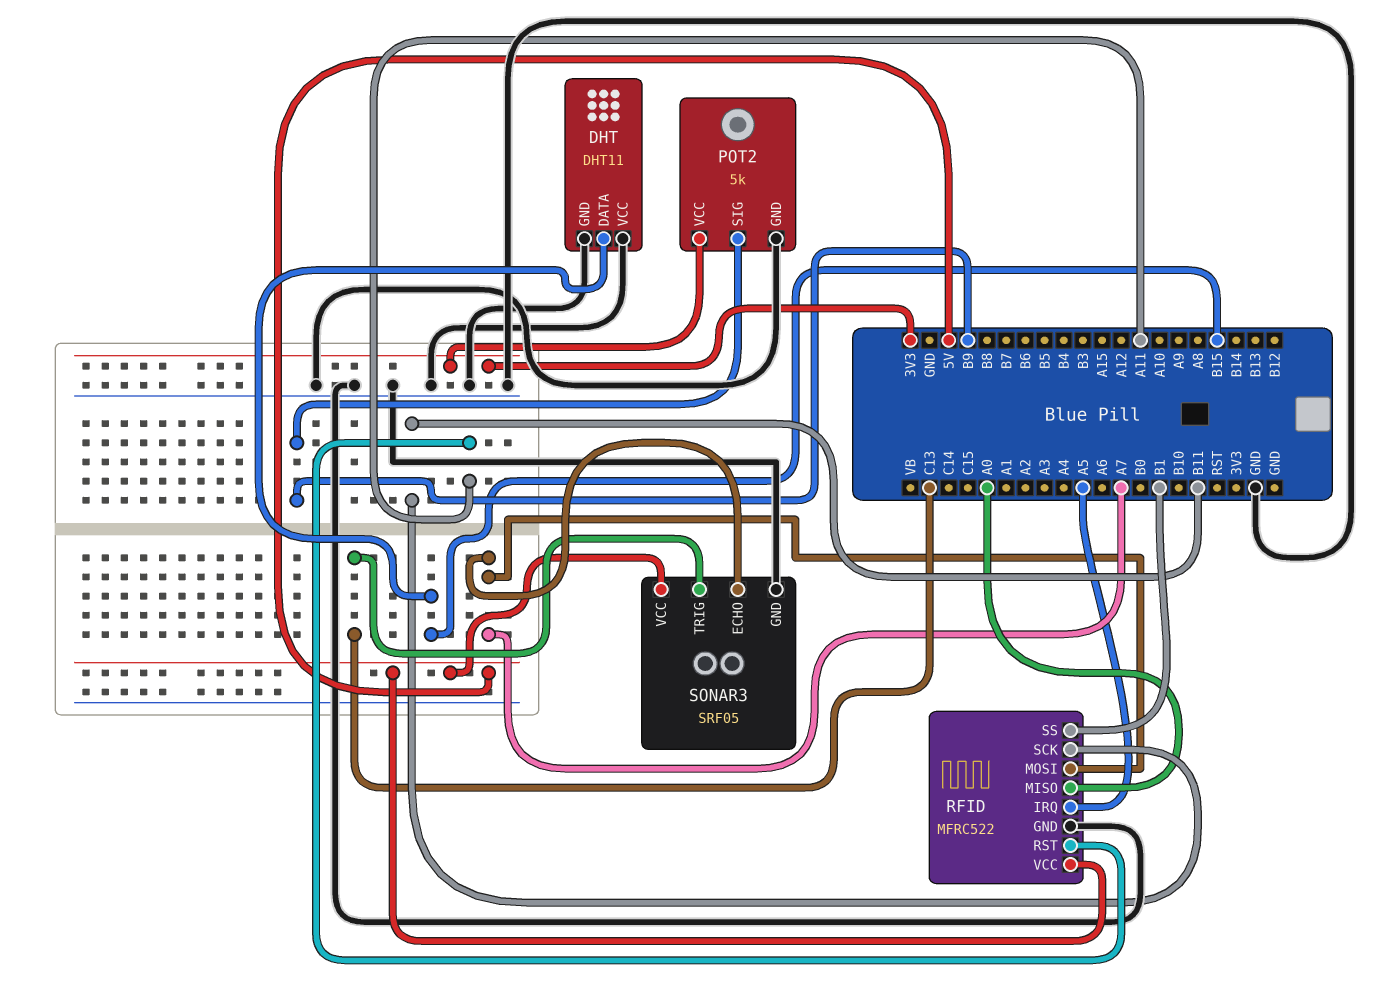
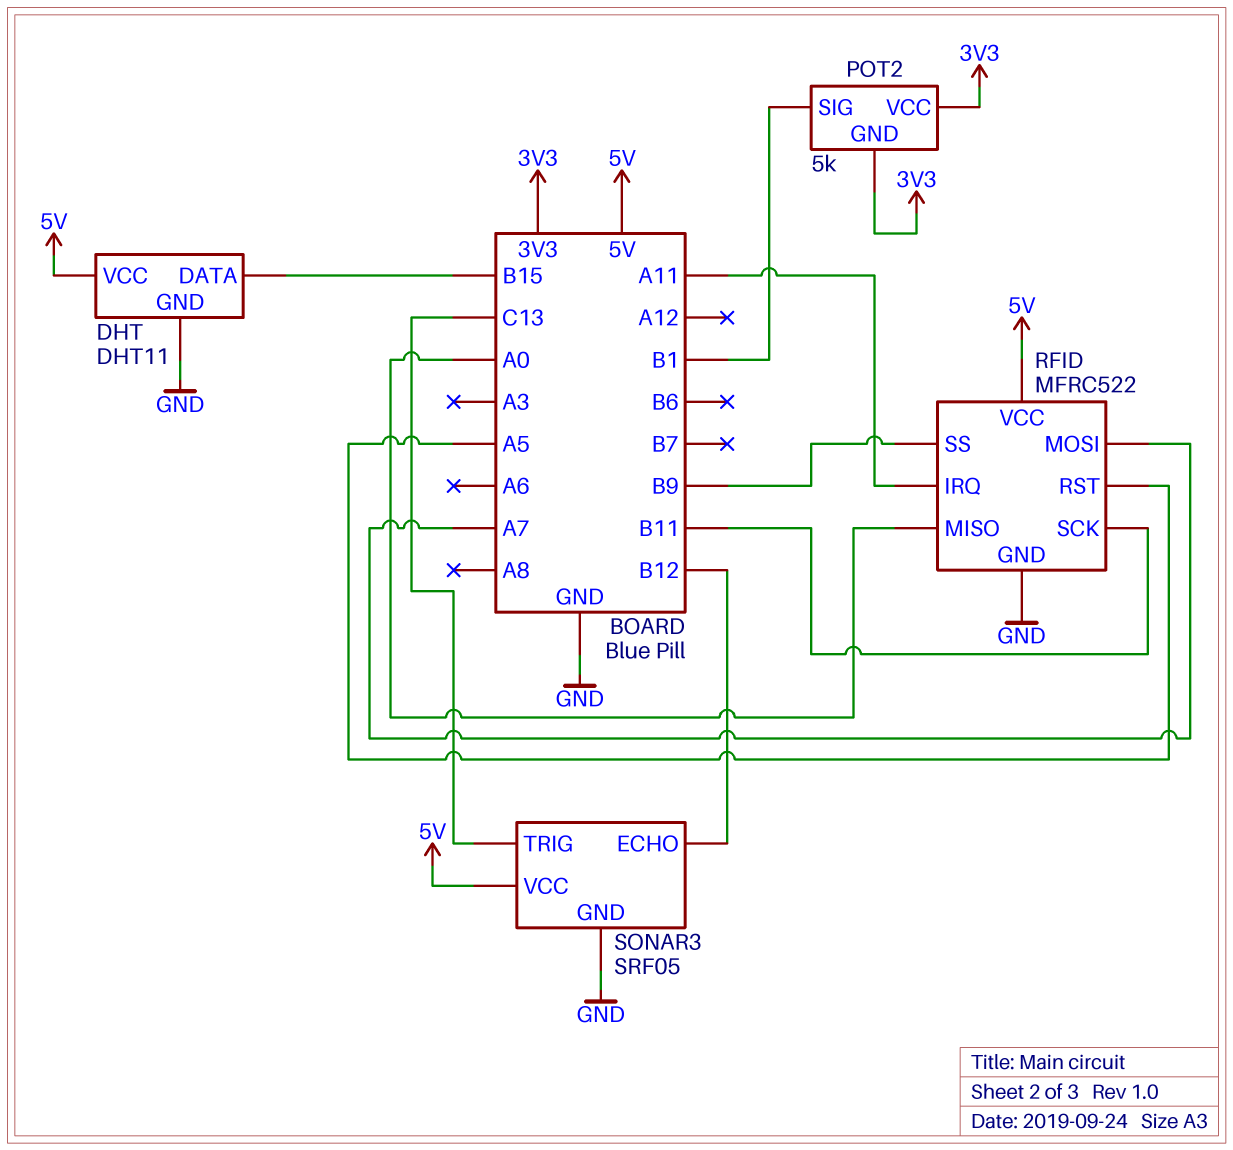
DHT pin VCC: GND -> 5V
POT2 pin GND: GND -> 3V3
POT2 pin SIG: B9 -> B1
RFID pin IRQ: A5 -> A11
RFID pin RST: A11 -> A5
RFID pin SS: B1 -> B9
SONAR3 pin ECHO: A7 -> B12

